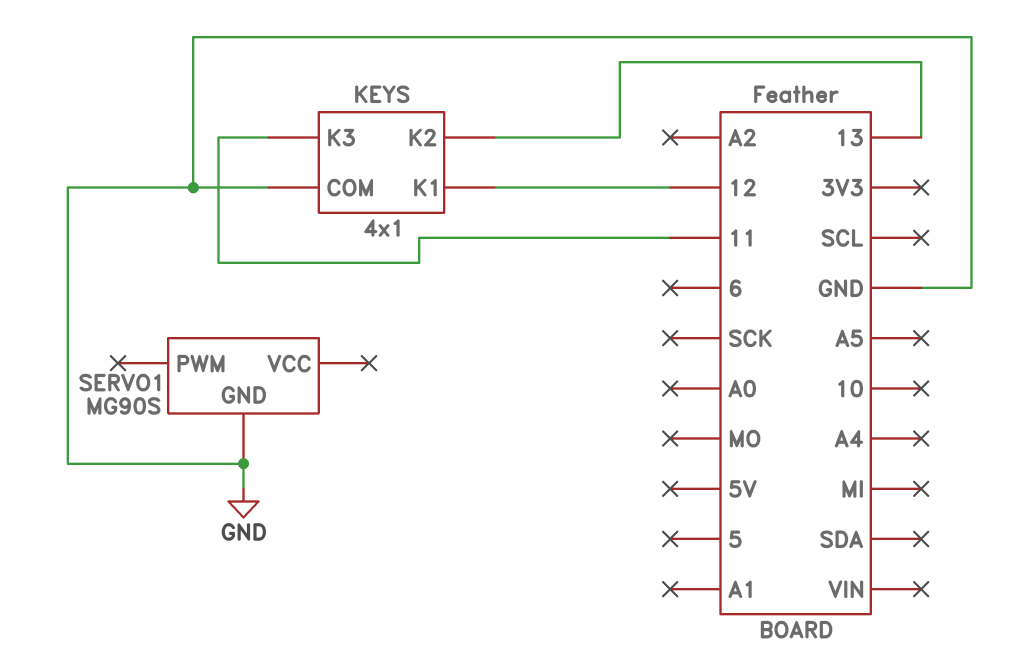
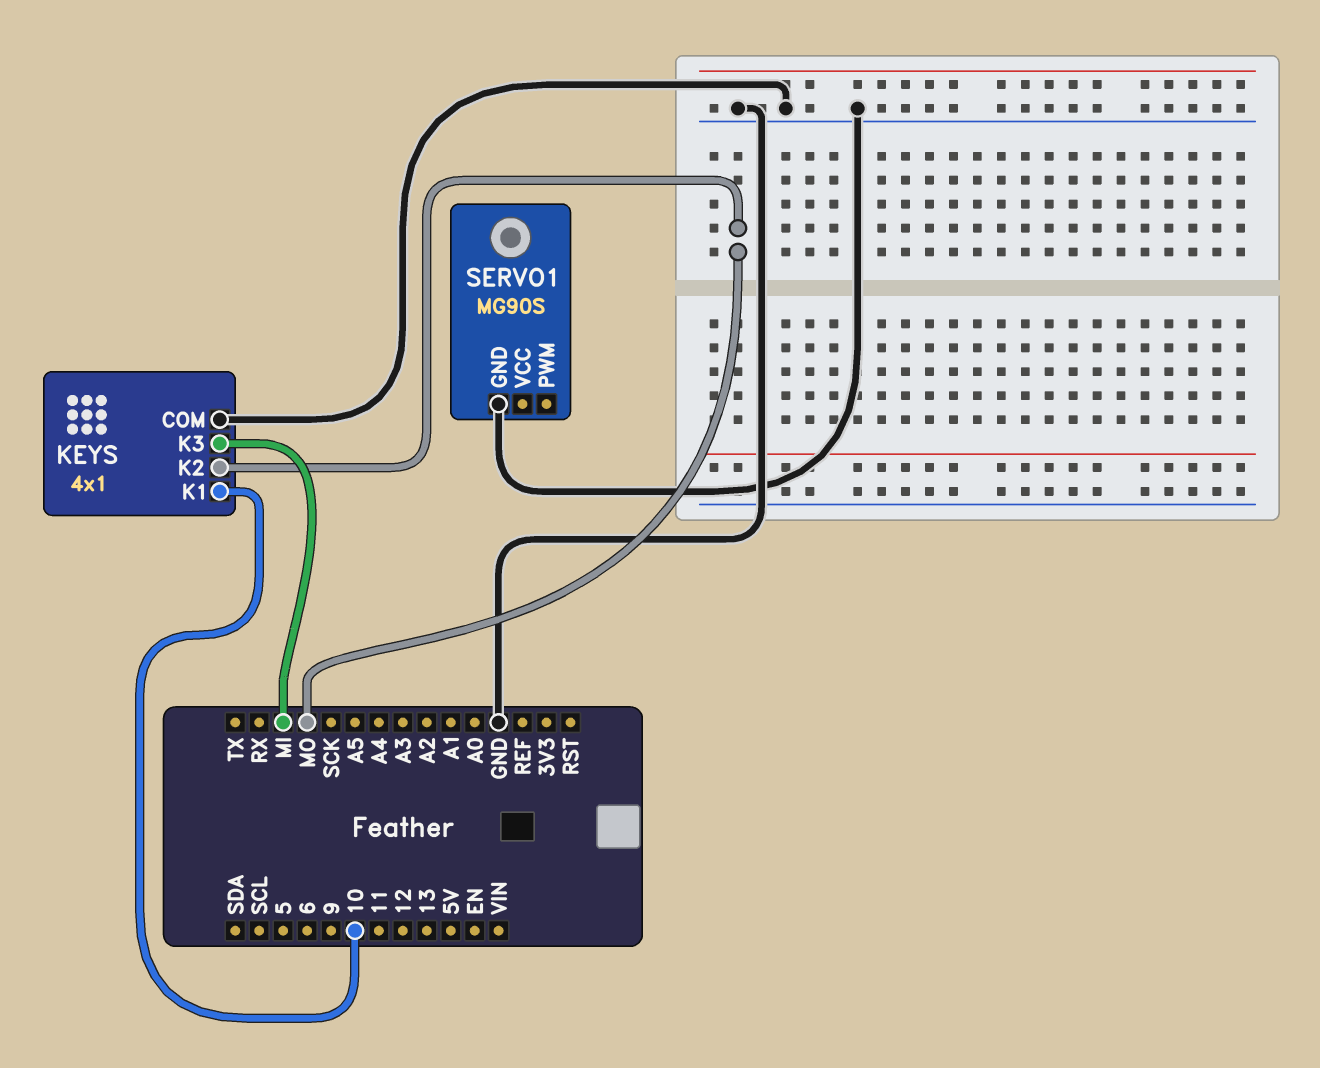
KEYS pin K1: 12 -> 10
KEYS pin K2: 13 -> MO
KEYS pin K3: 11 -> MI

